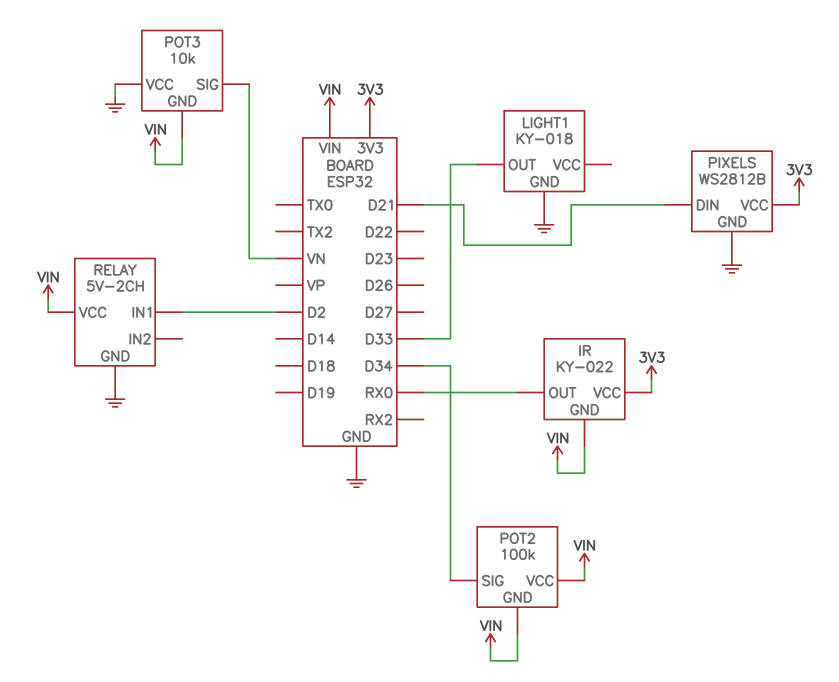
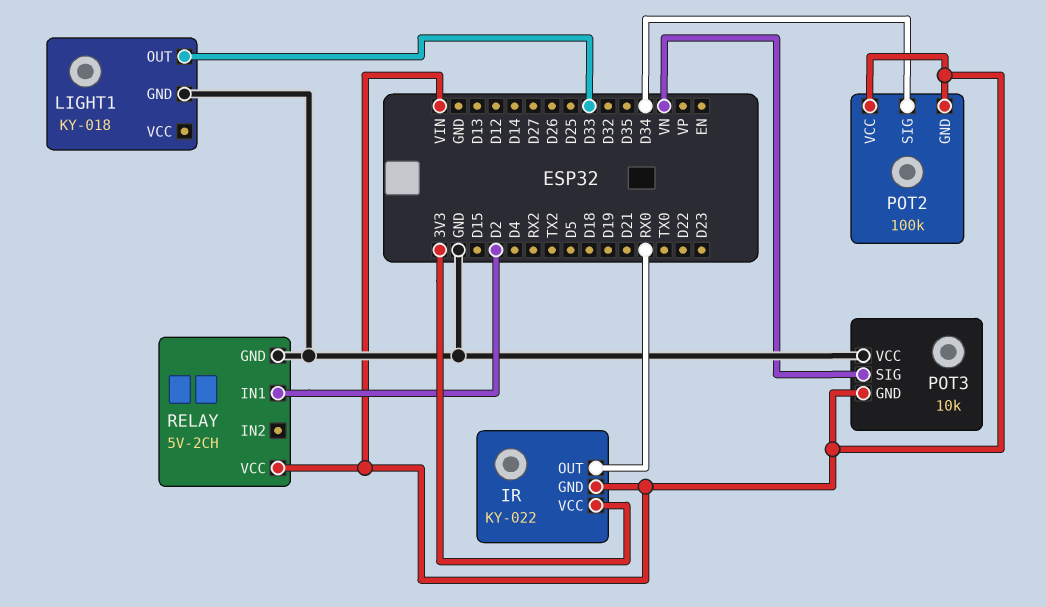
PIXELS: WS2812B -> none
PIXELS pin DIN: D21 -> none
PIXELS pin GND: GND -> none
PIXELS pin VCC: 3V3 -> none

